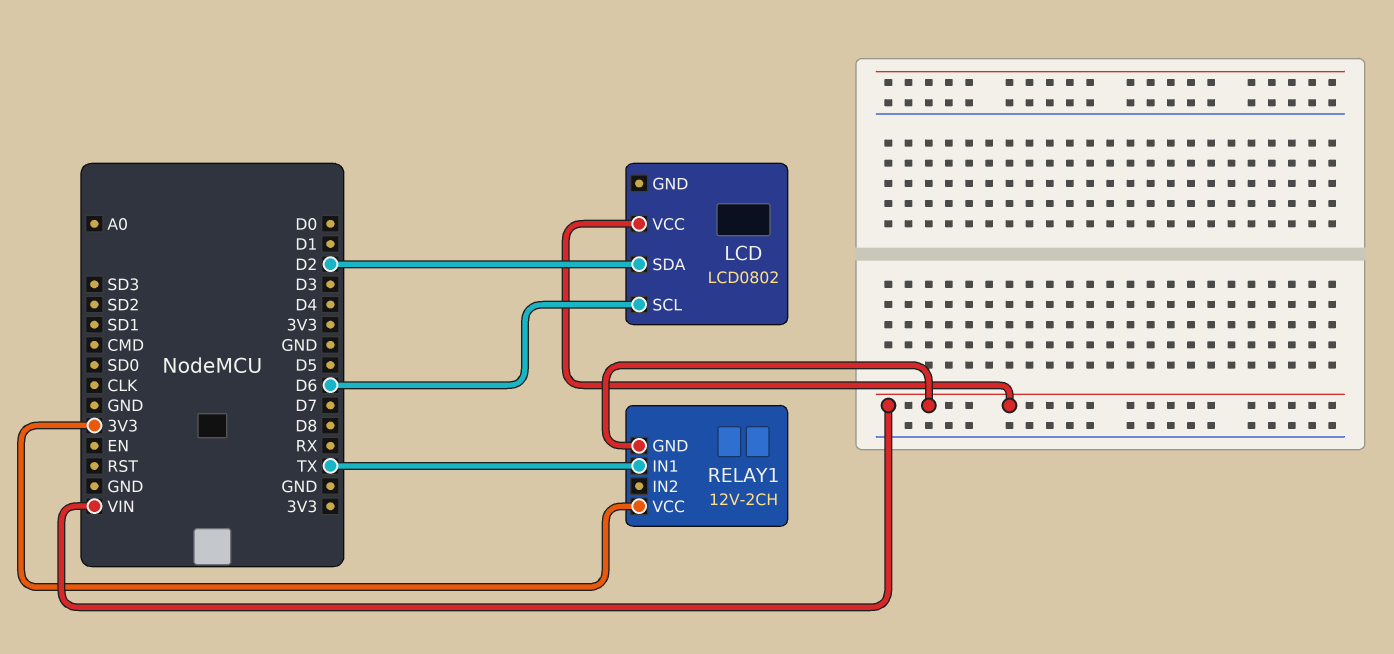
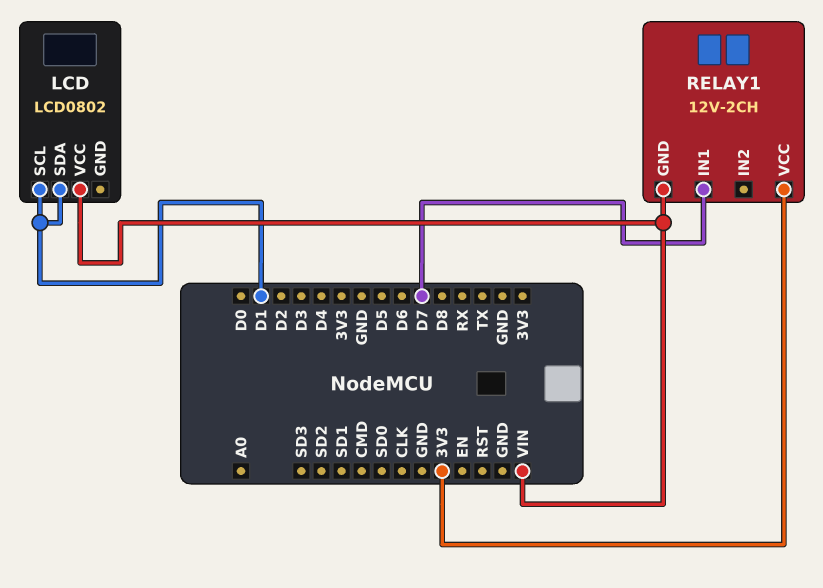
LCD pin SCL: D6 -> D1
LCD pin SDA: D2 -> D1
RELAY1 pin IN1: TX -> D7

